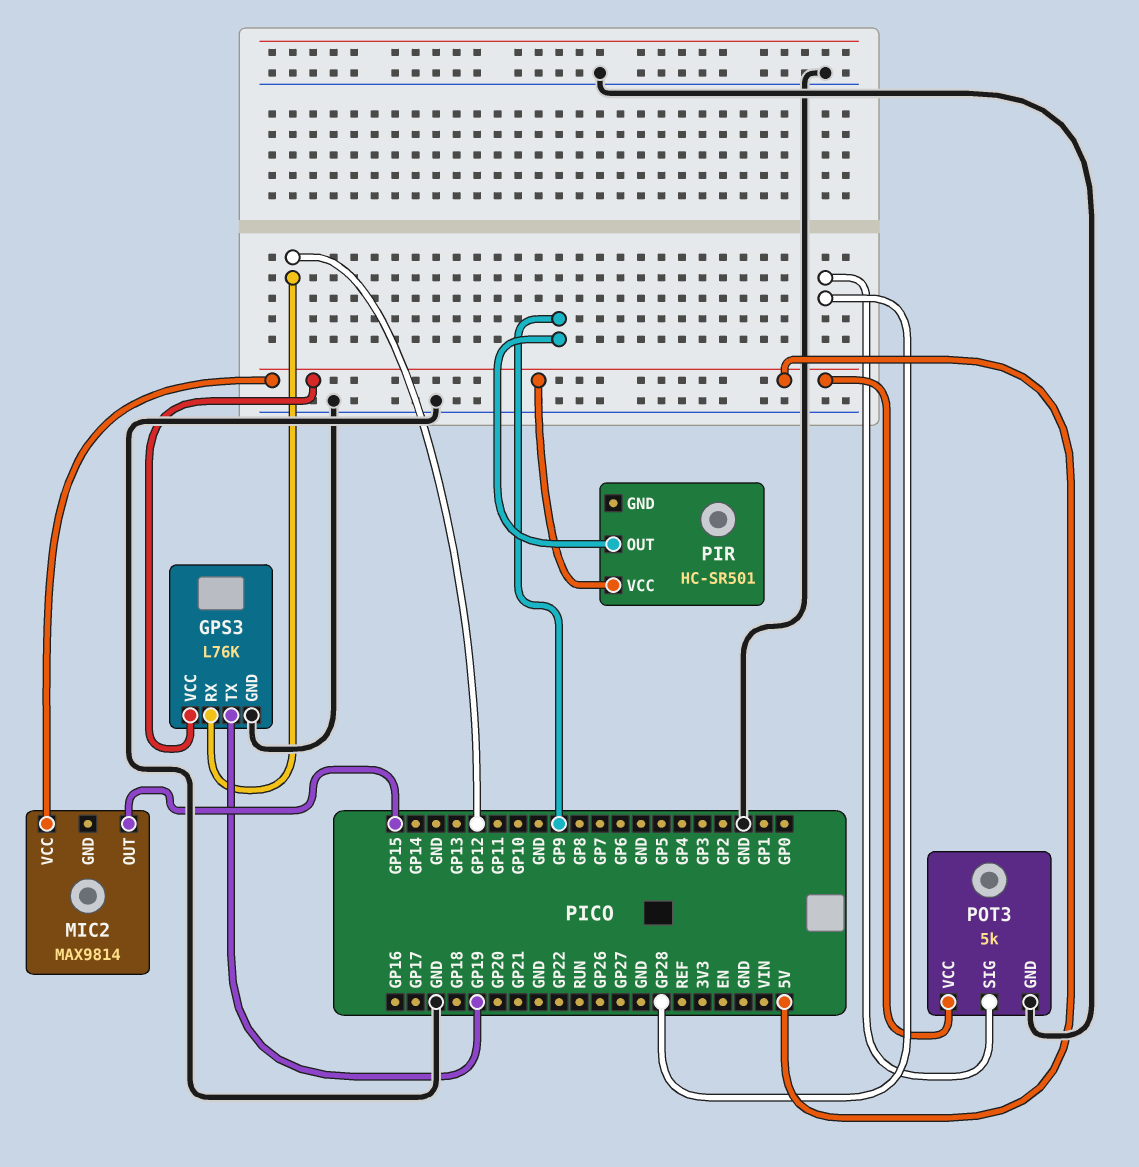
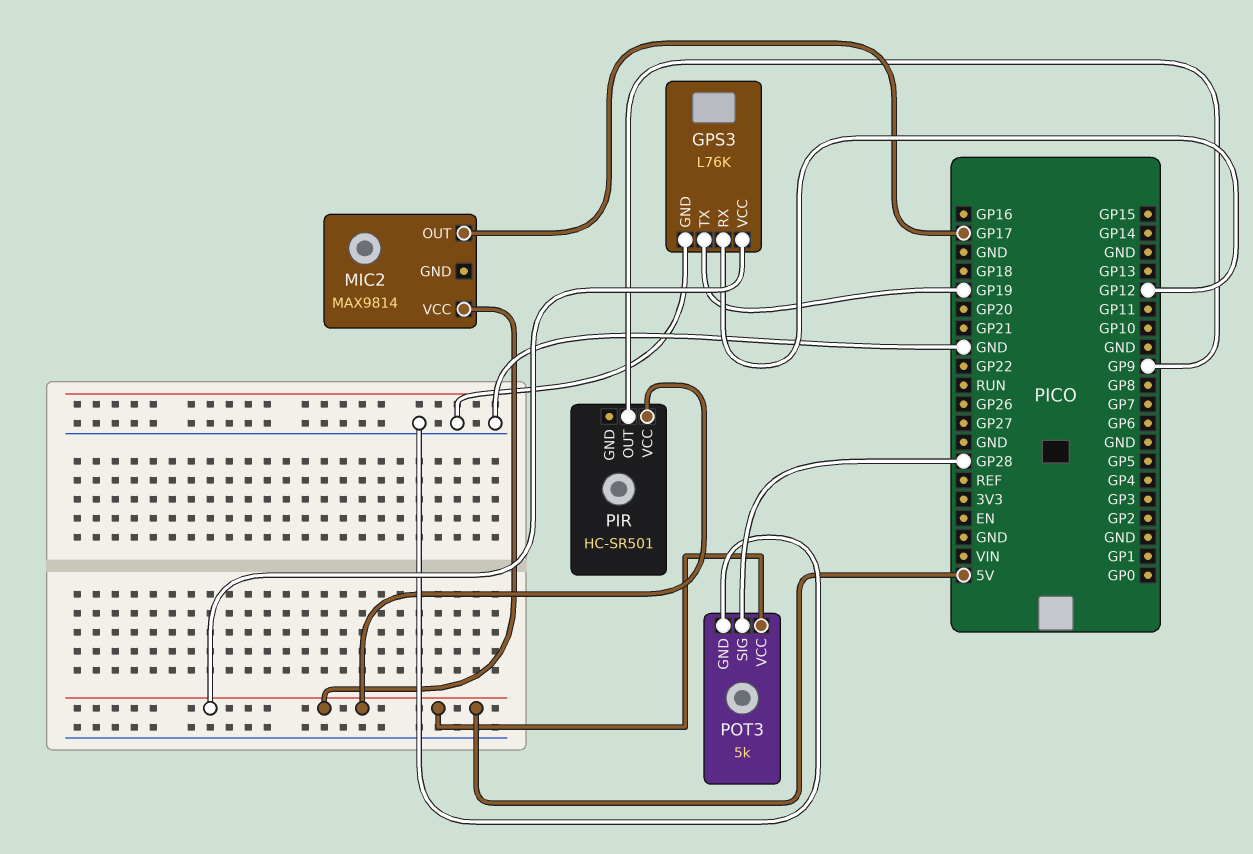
MIC2 pin OUT: GP15 -> GP17

